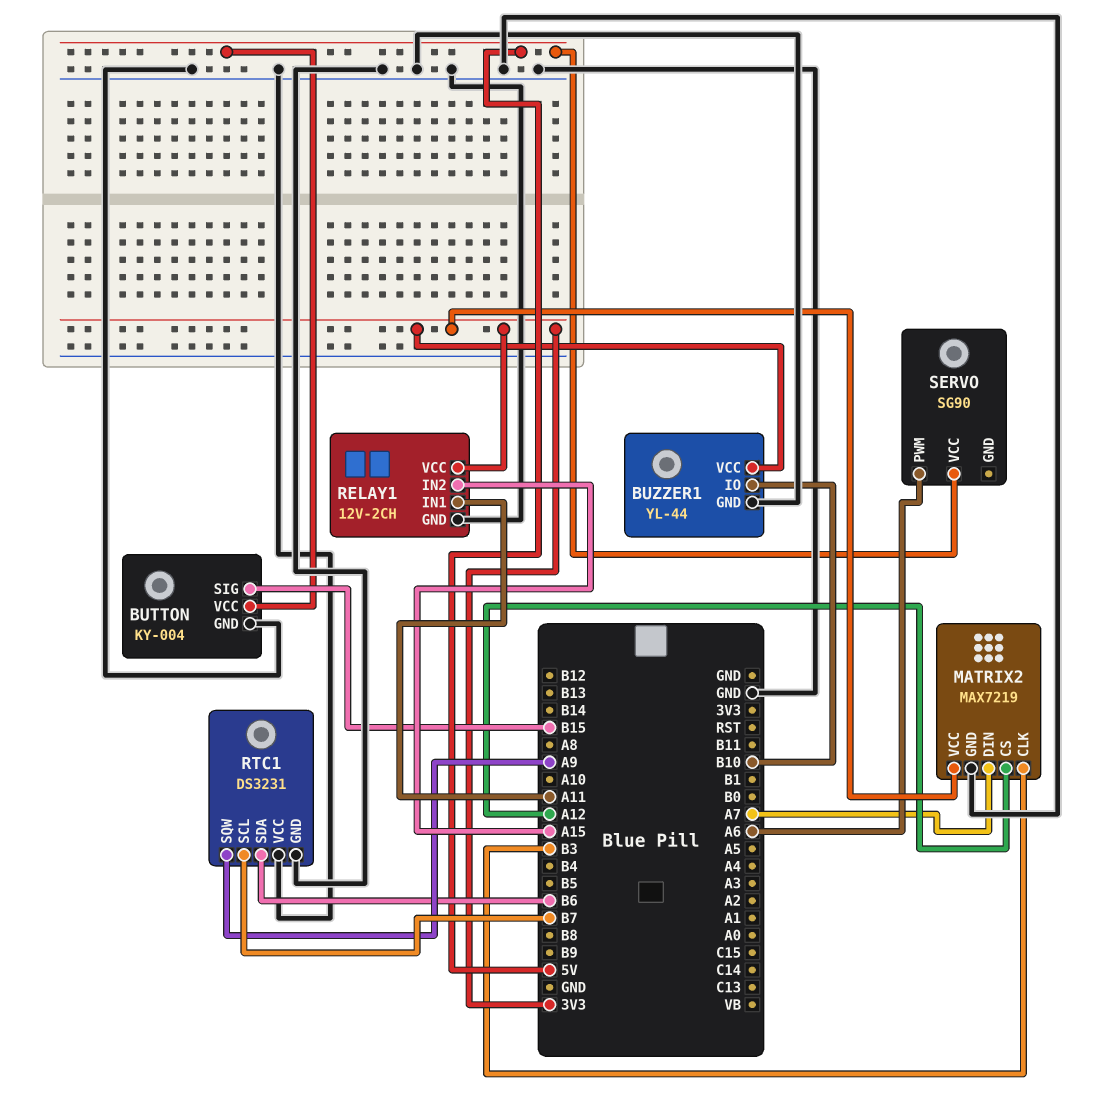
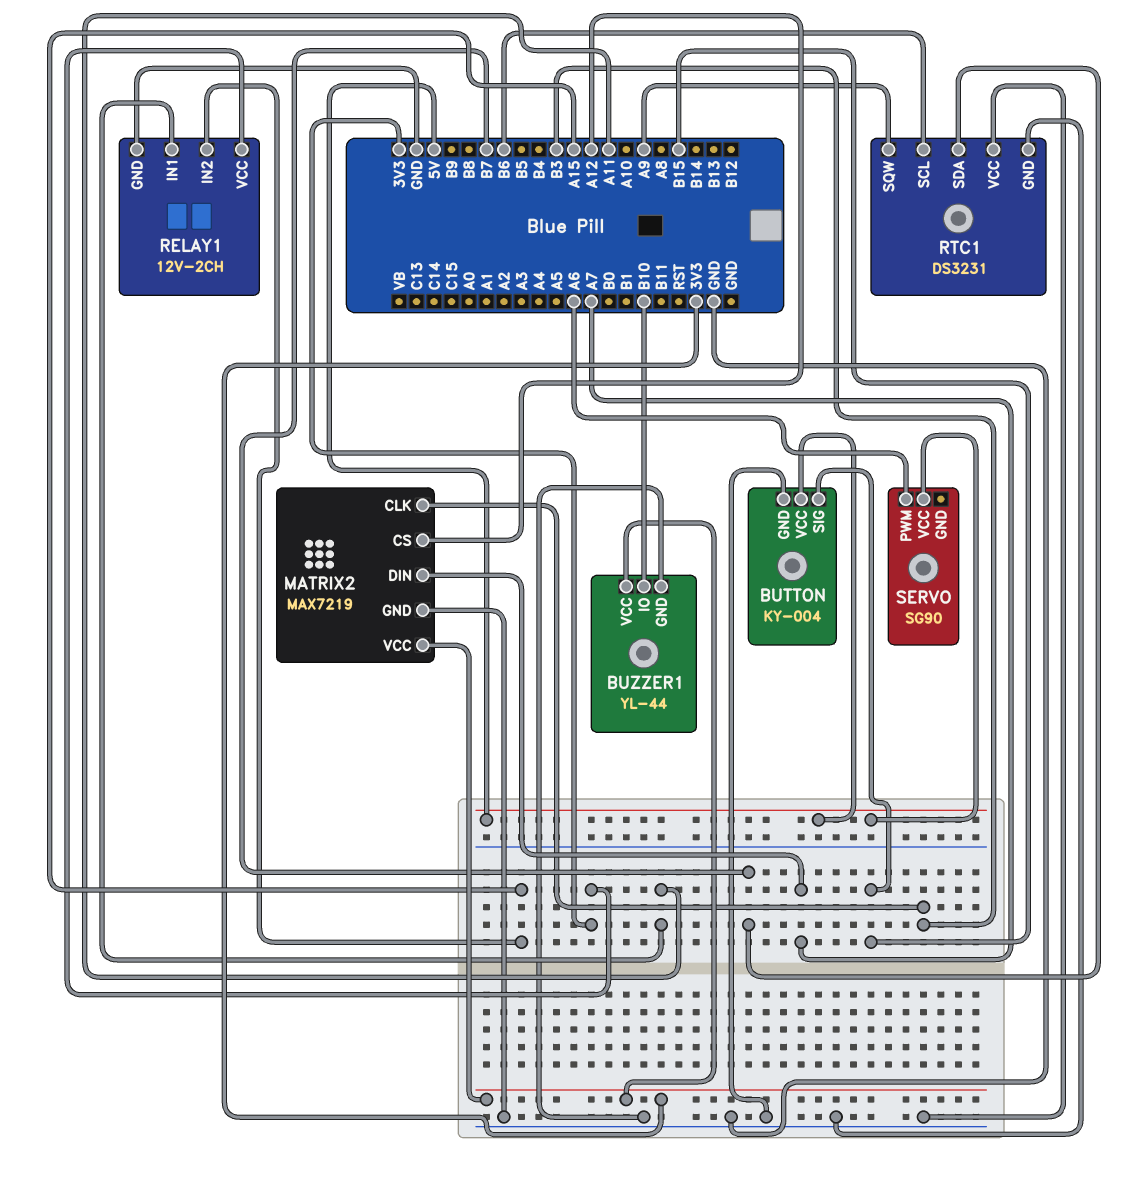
RTC1 pin SCL: B7 -> B6
RTC1 pin SDA: B6 -> B7

